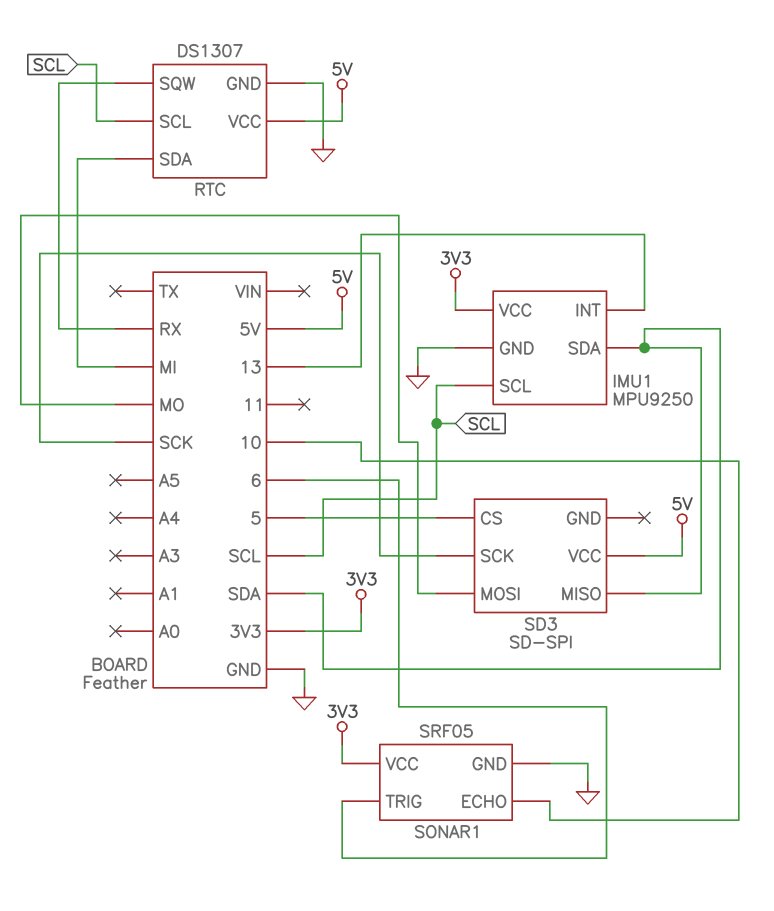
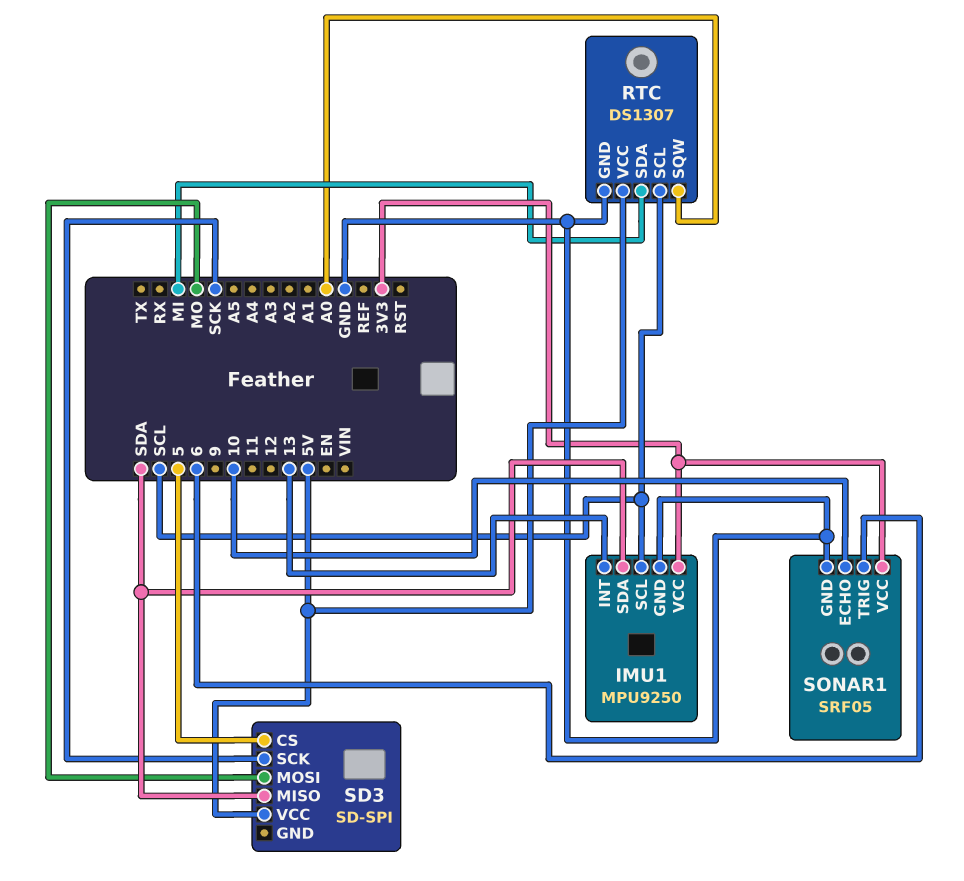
RTC pin SQW: RX -> A0

